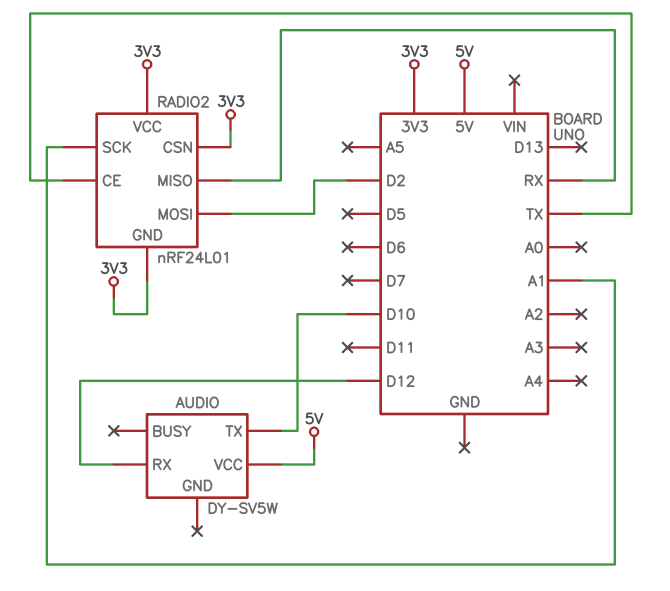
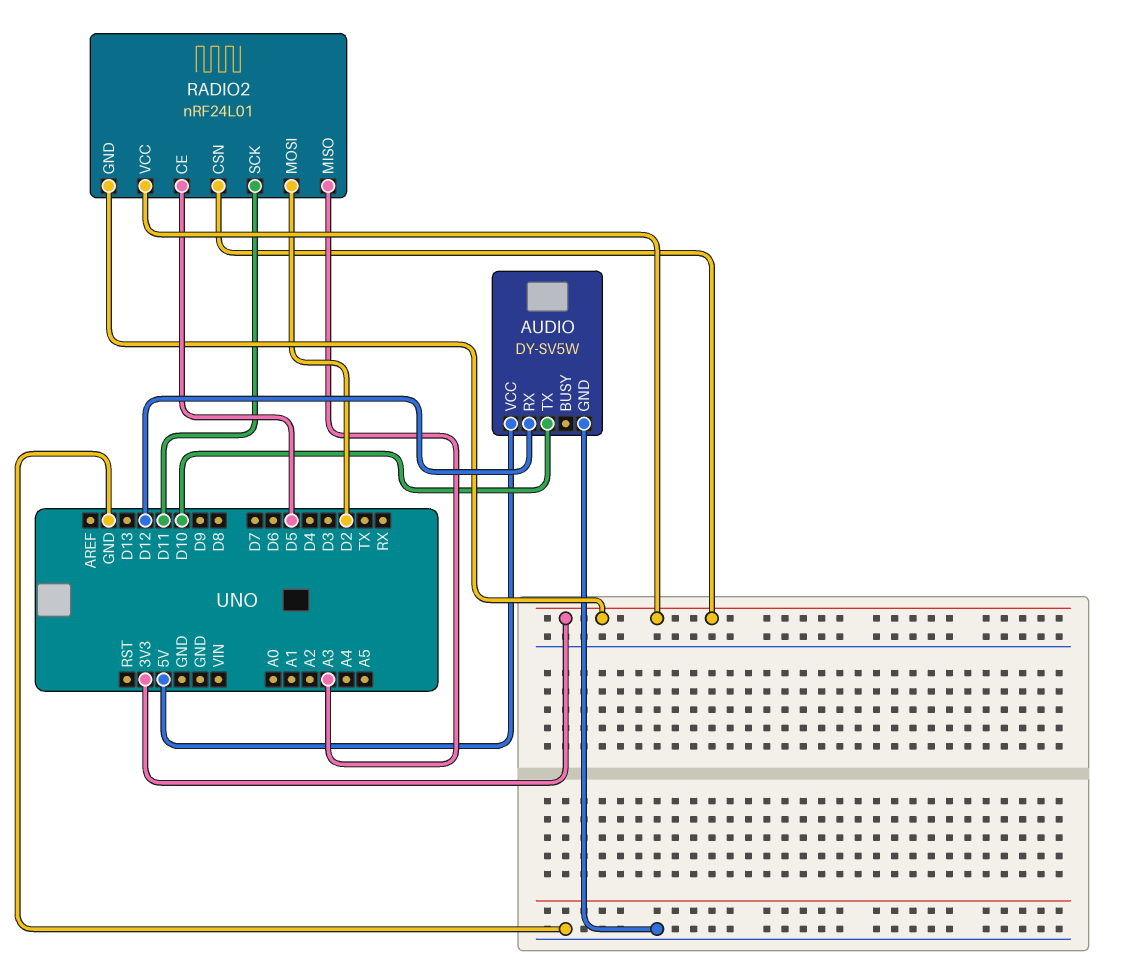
AUDIO pin GND: none -> GND
RADIO2 pin CE: TX -> D5
RADIO2 pin MISO: RX -> A3
RADIO2 pin SCK: A1 -> D11

